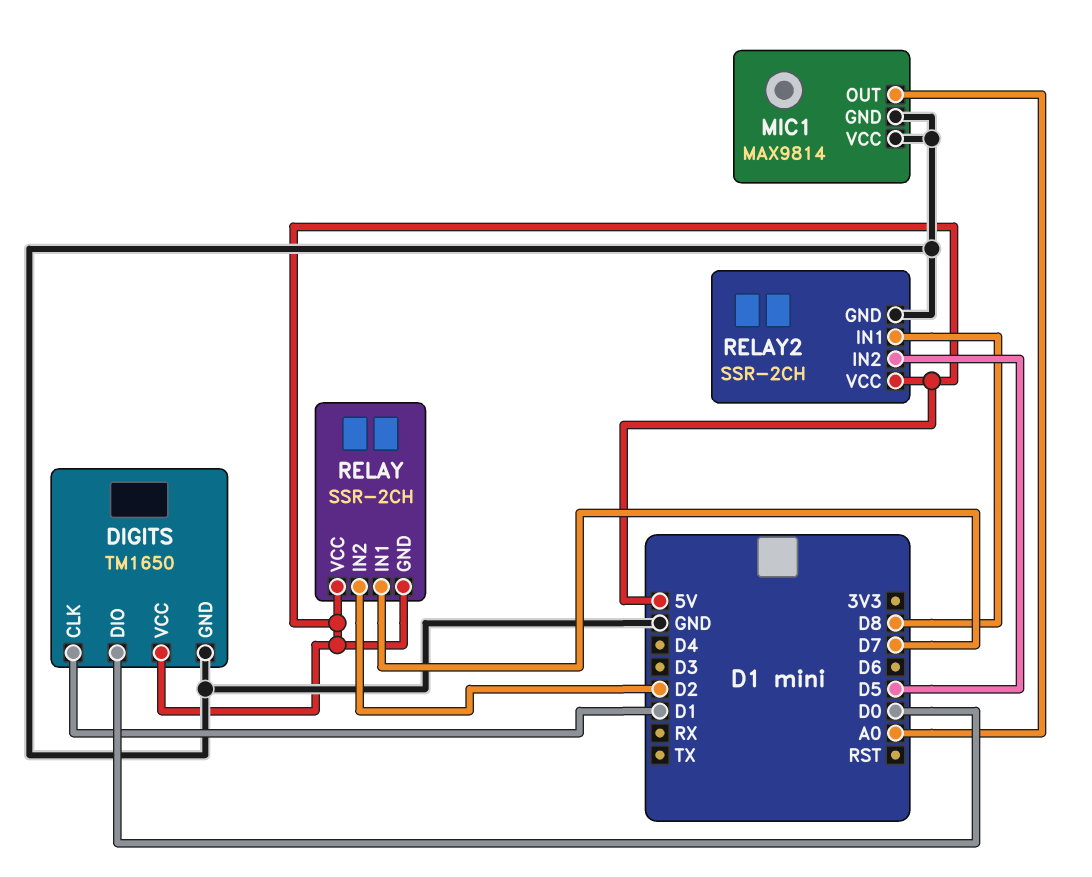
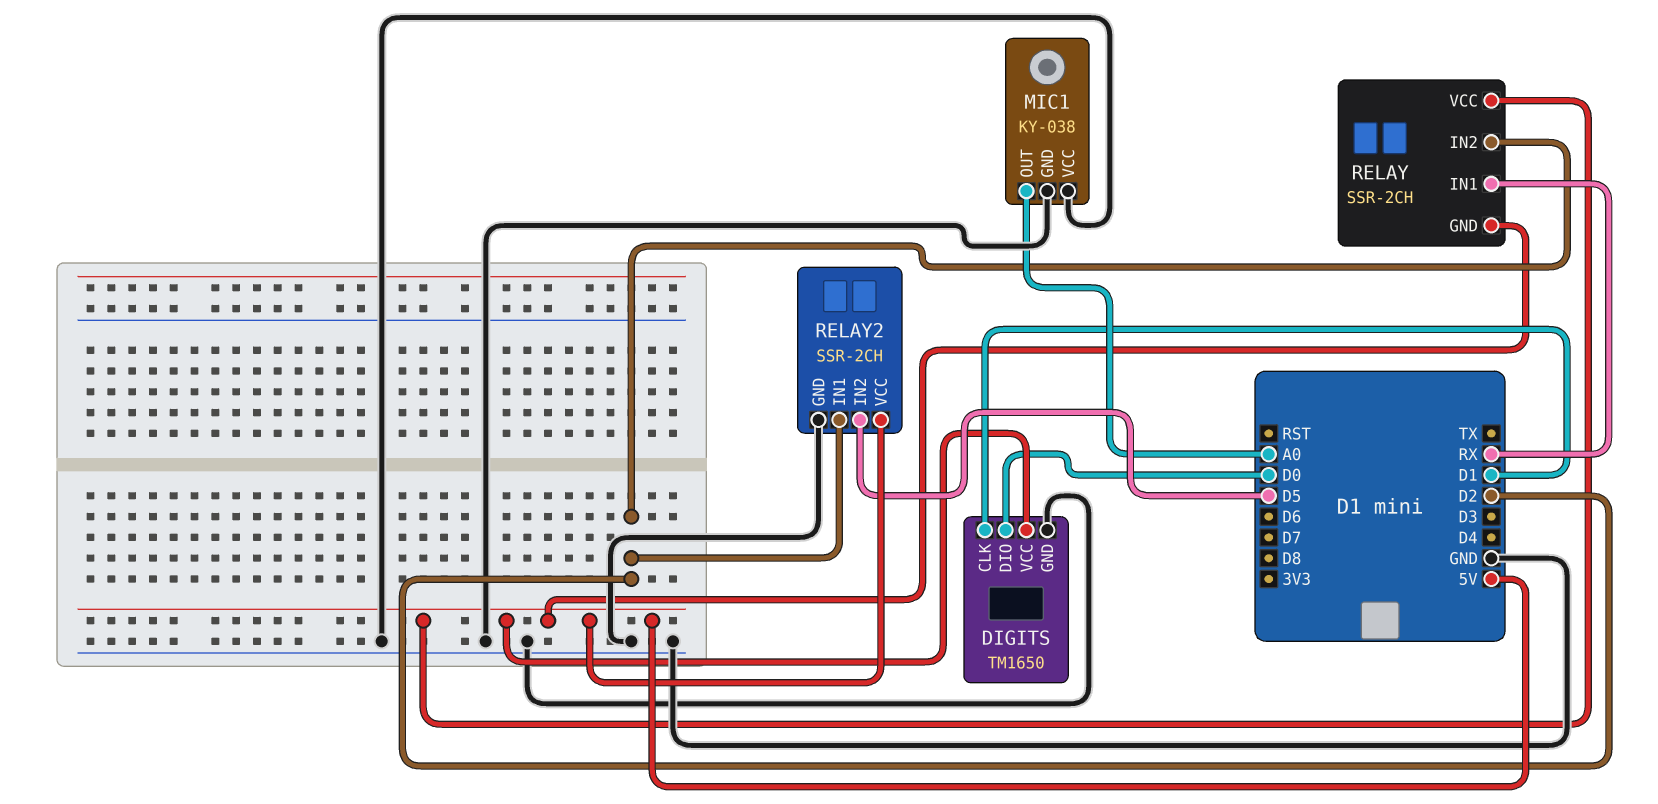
MIC1: MAX9814 -> KY-038
RELAY pin IN1: D7 -> RX
RELAY2 pin IN1: D8 -> D2

